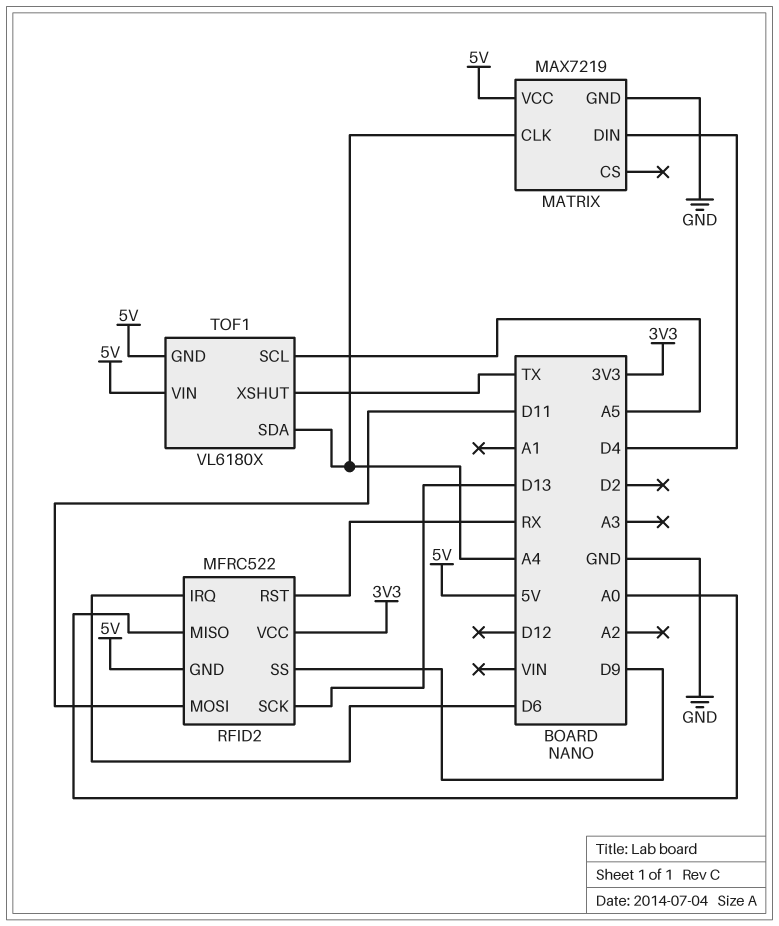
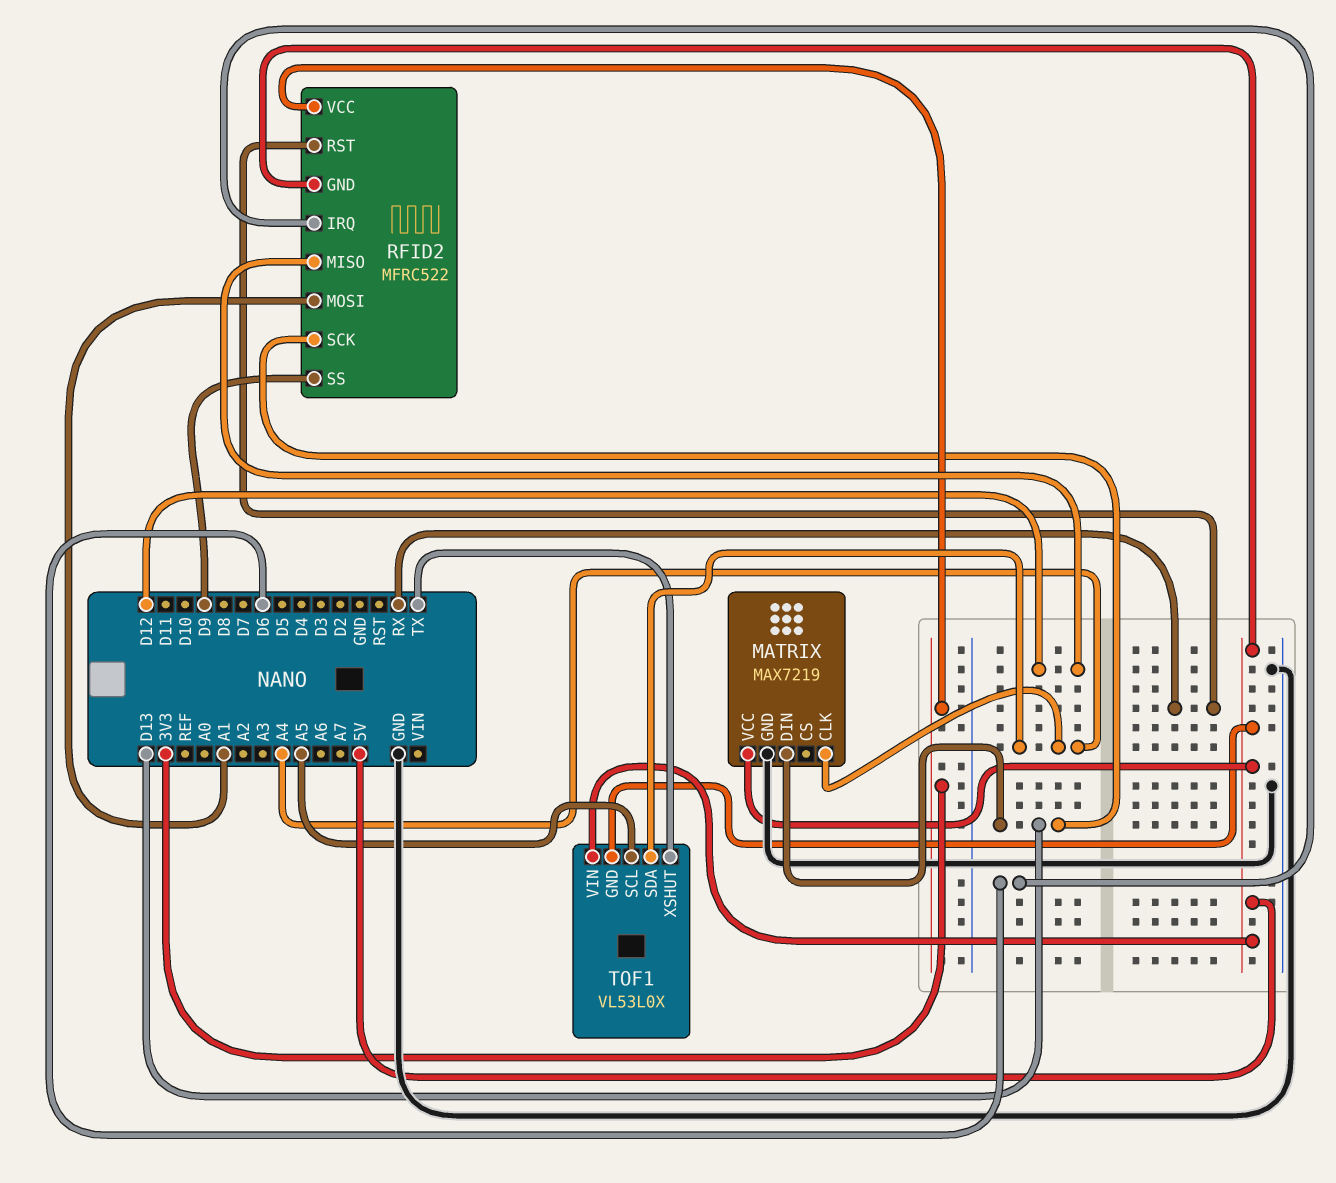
MATRIX pin DIN: D4 -> D13
RFID2 pin MISO: A0 -> D12
RFID2 pin MOSI: D11 -> A1
TOF1: VL6180X -> VL53L0X

